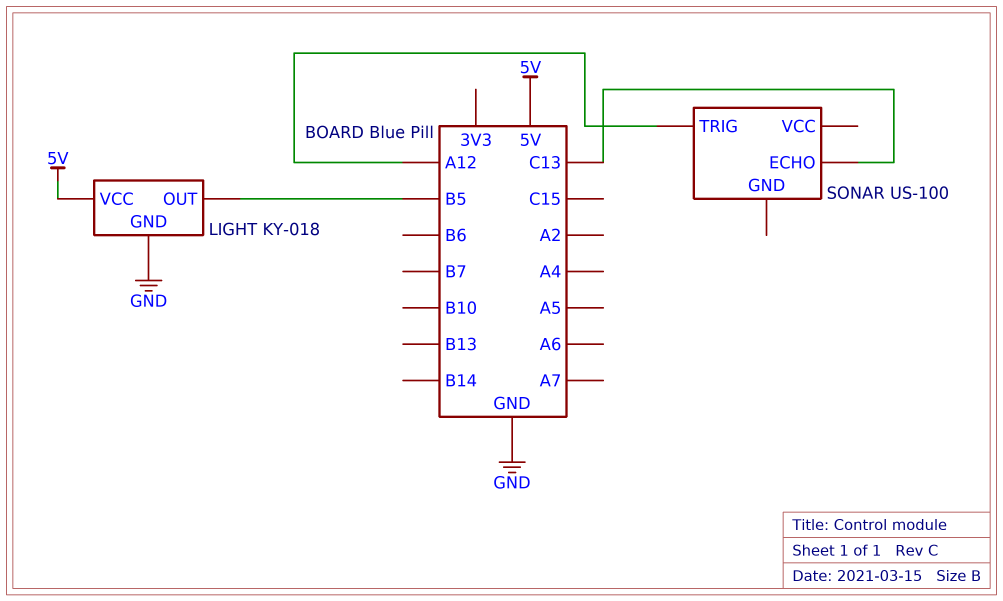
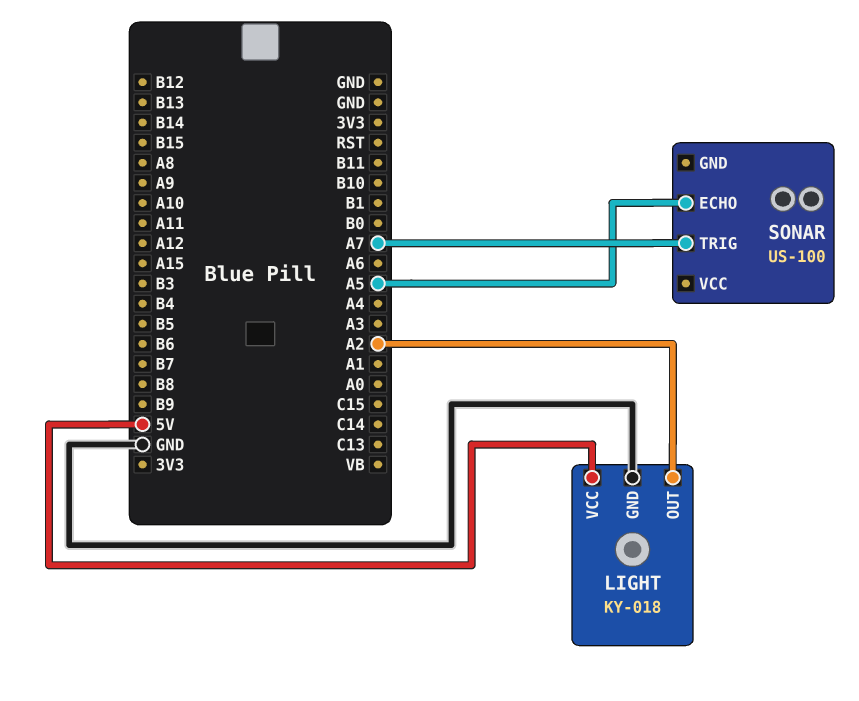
LIGHT pin OUT: B5 -> A2
SONAR pin ECHO: C13 -> A5
SONAR pin TRIG: A12 -> A7

